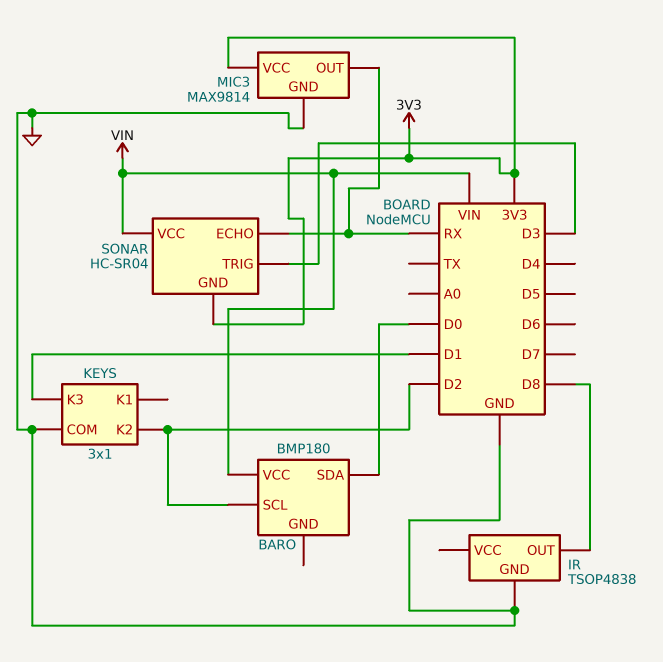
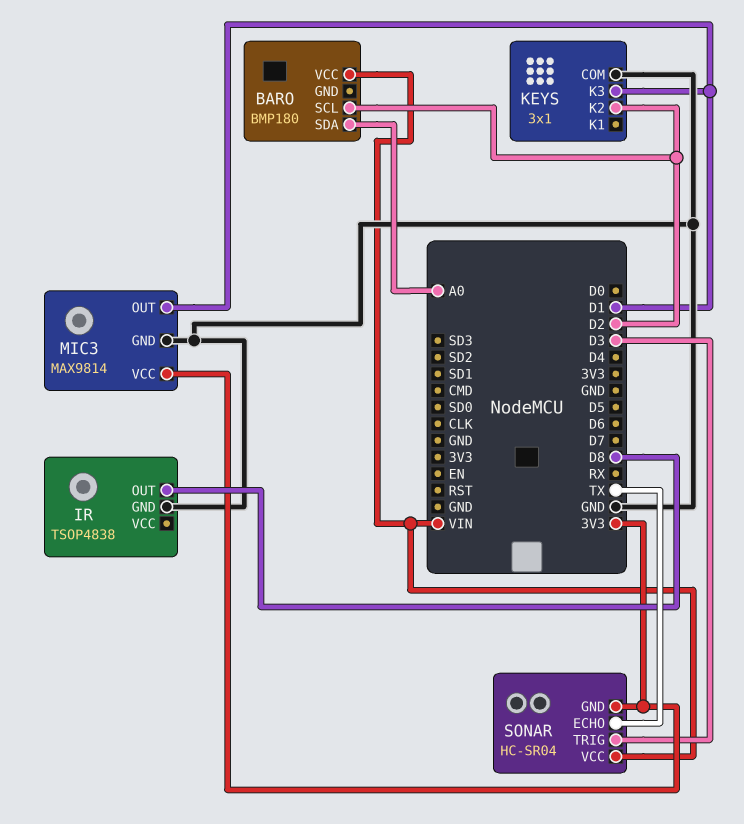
BARO pin SDA: D0 -> A0
MIC3 pin OUT: RX -> D1
SONAR pin ECHO: RX -> TX

